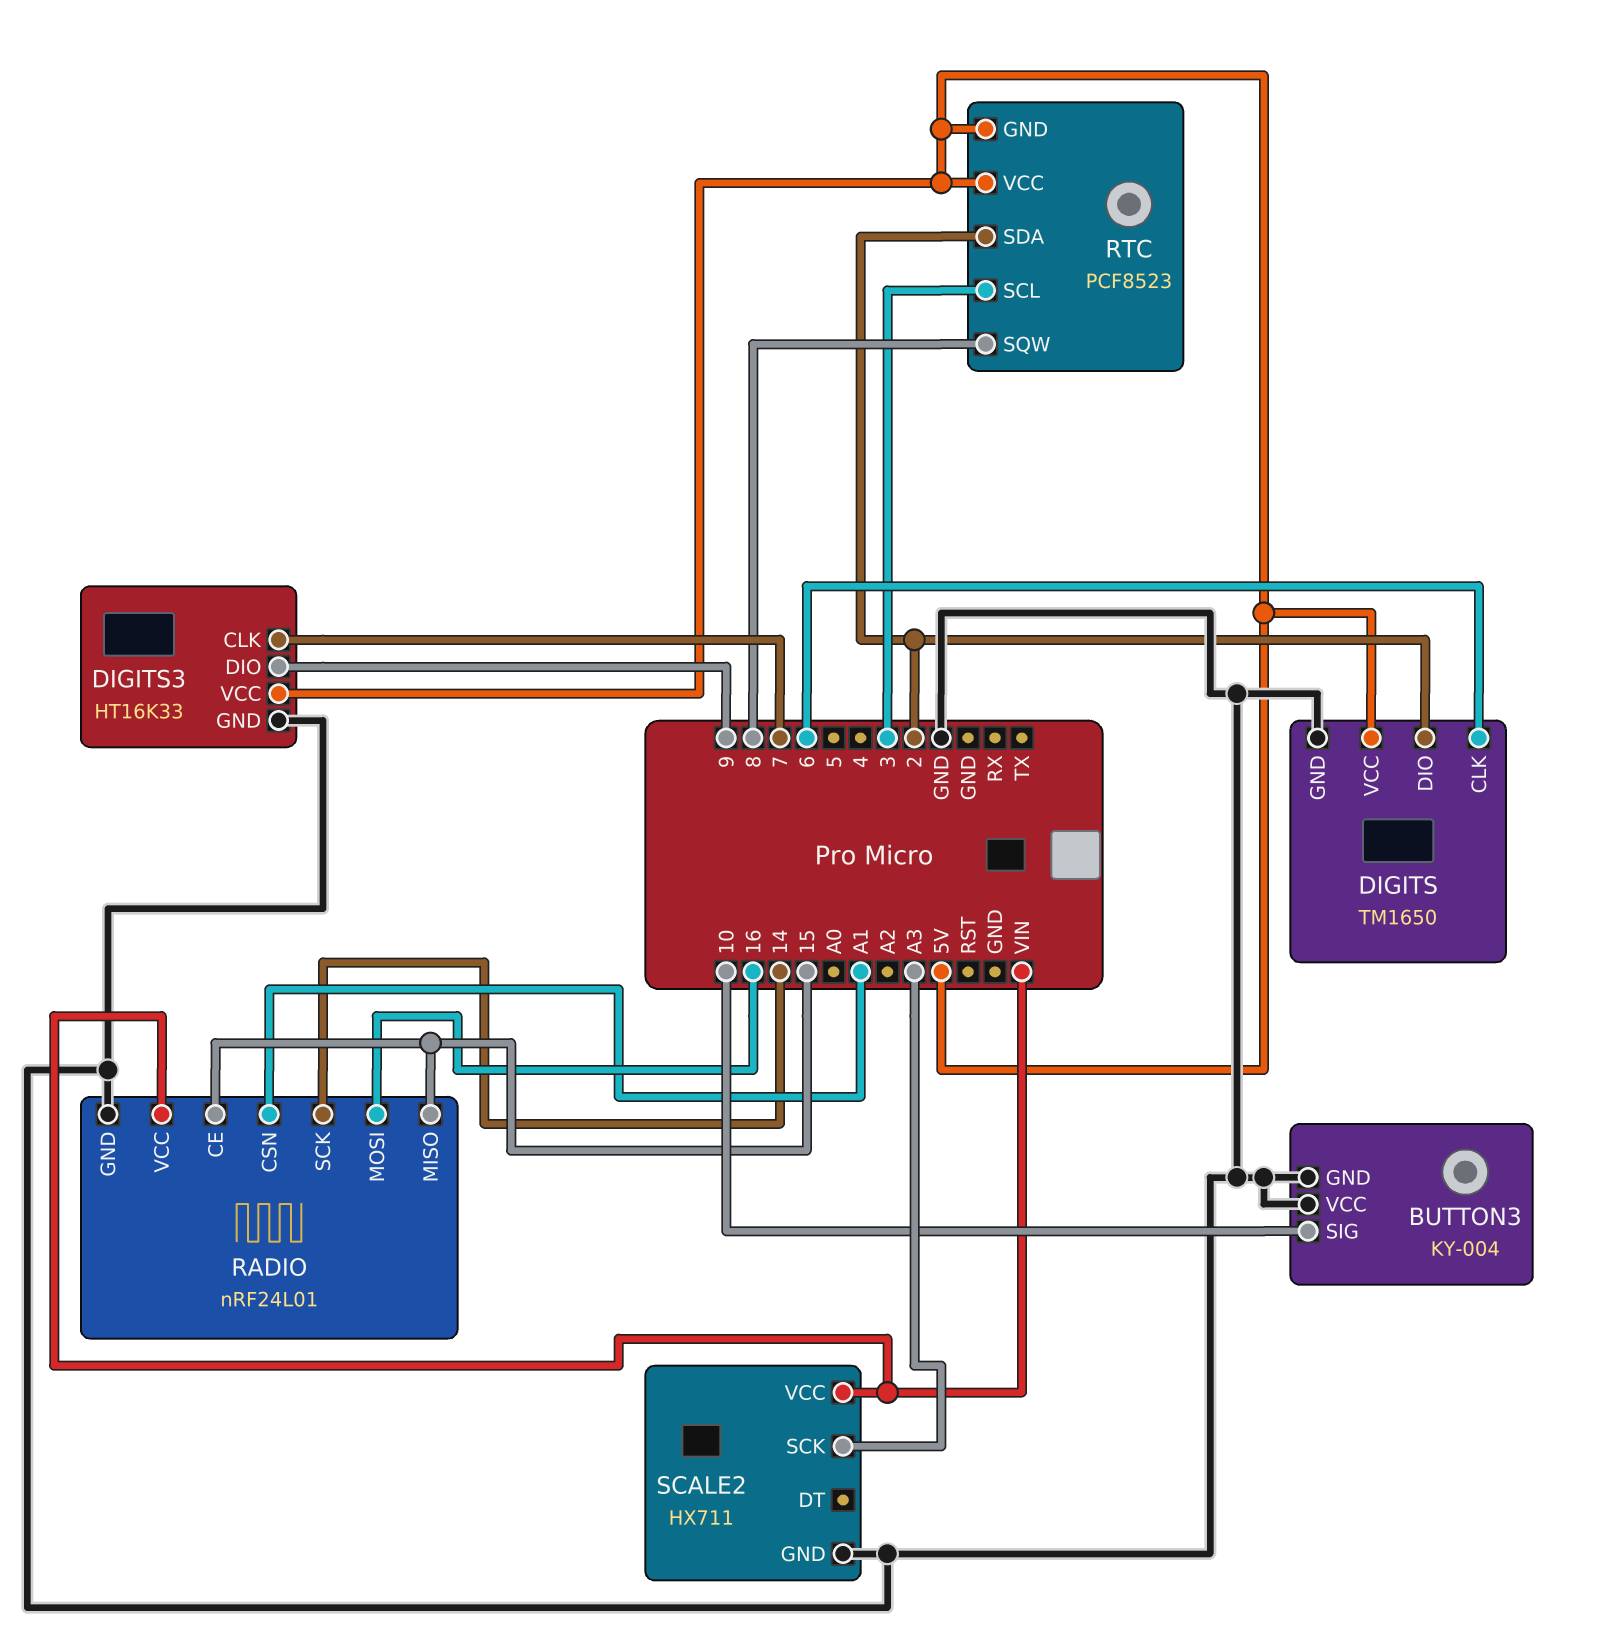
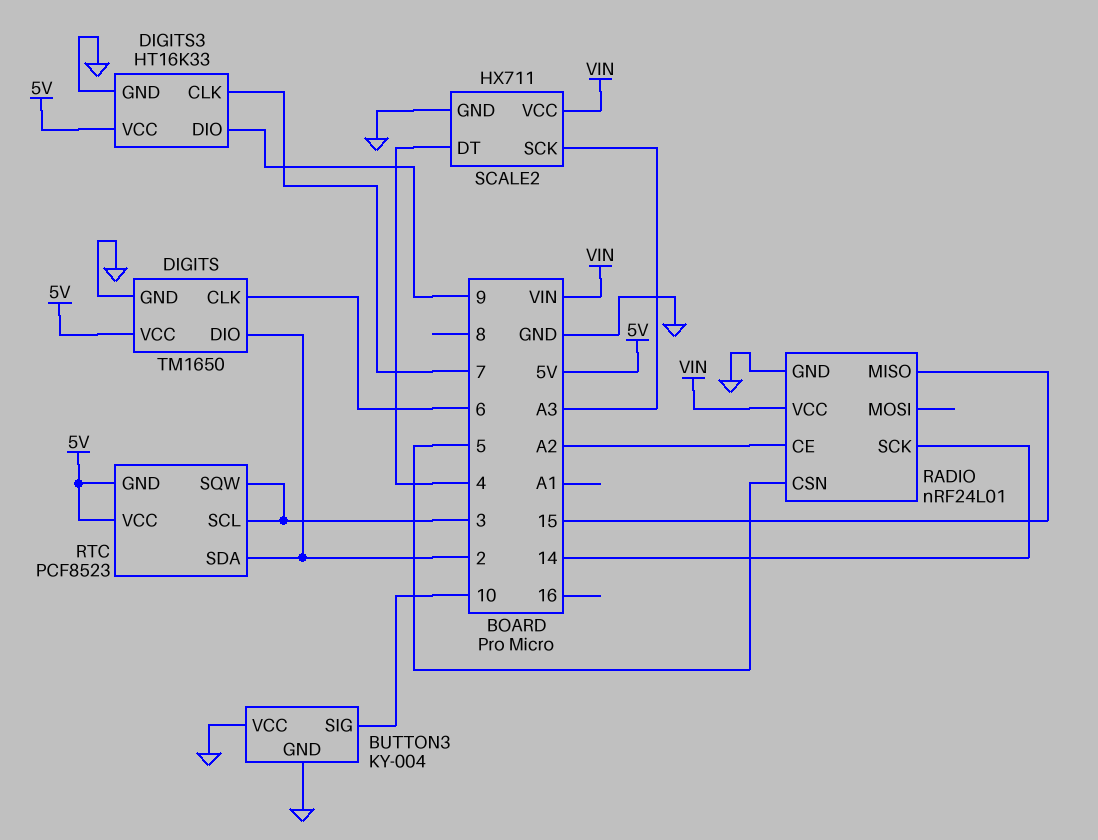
RADIO pin CE: 15 -> A2
RADIO pin CSN: A1 -> 5
RADIO pin MOSI: 16 -> none
RTC pin SQW: 8 -> 3
SCALE2 pin DT: none -> 4

